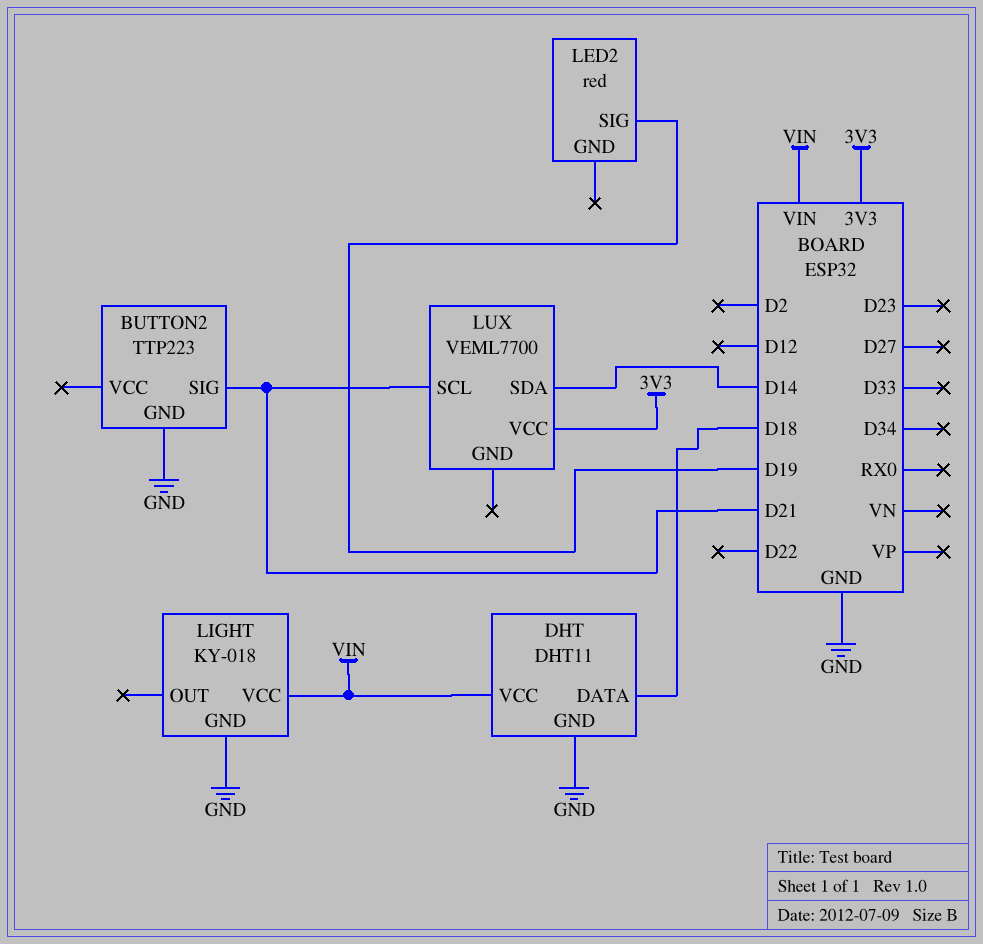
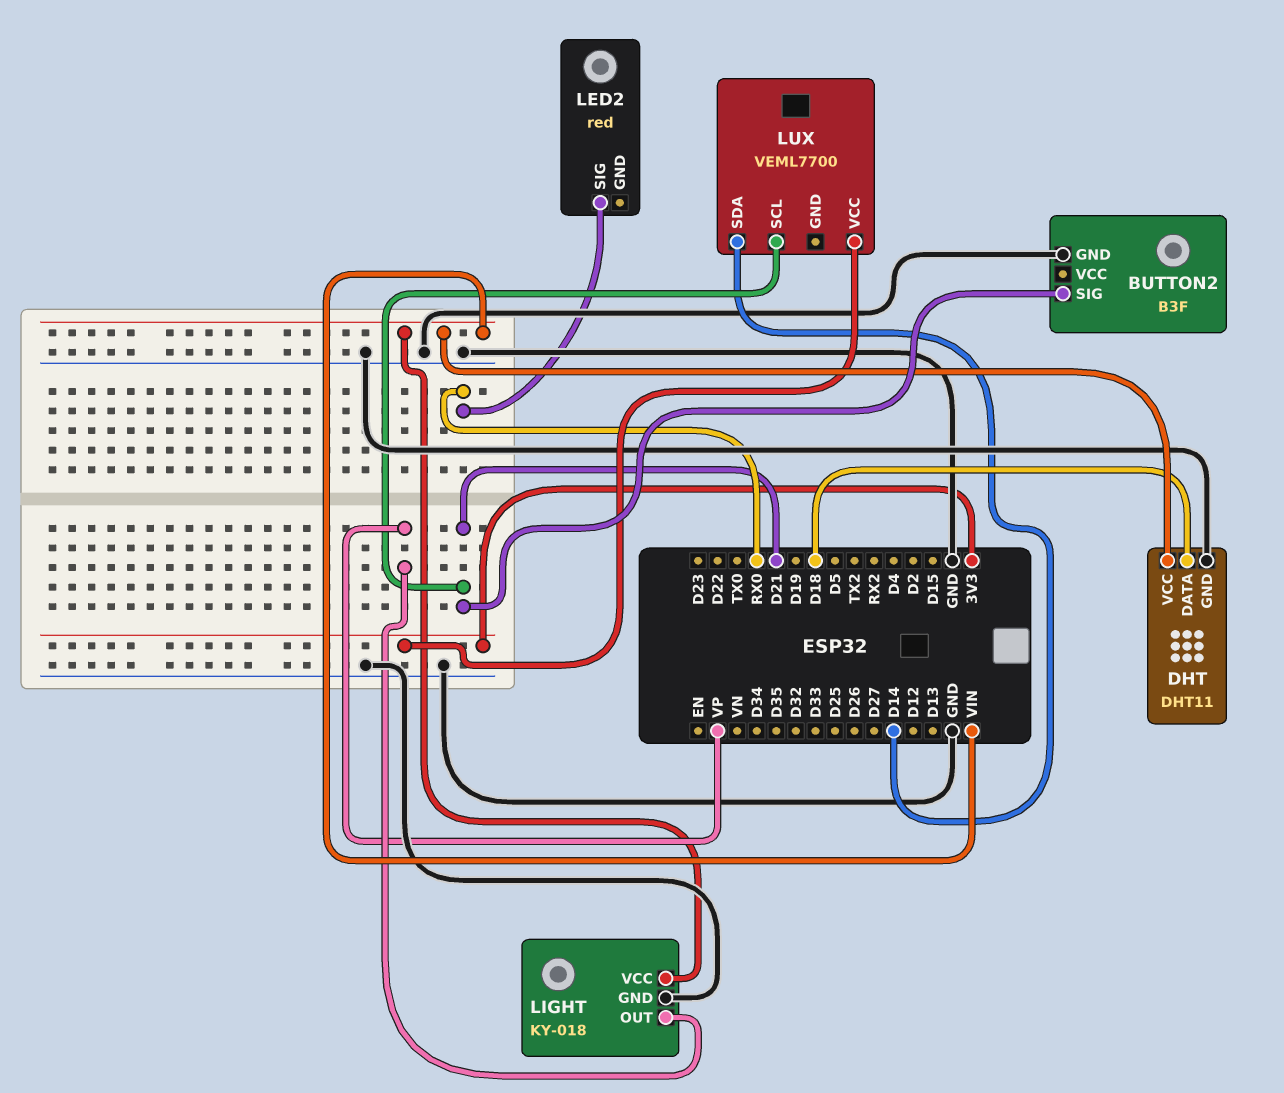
BUTTON2: TTP223 -> B3F
LED2 pin SIG: D19 -> RX0
LIGHT pin OUT: none -> VP

